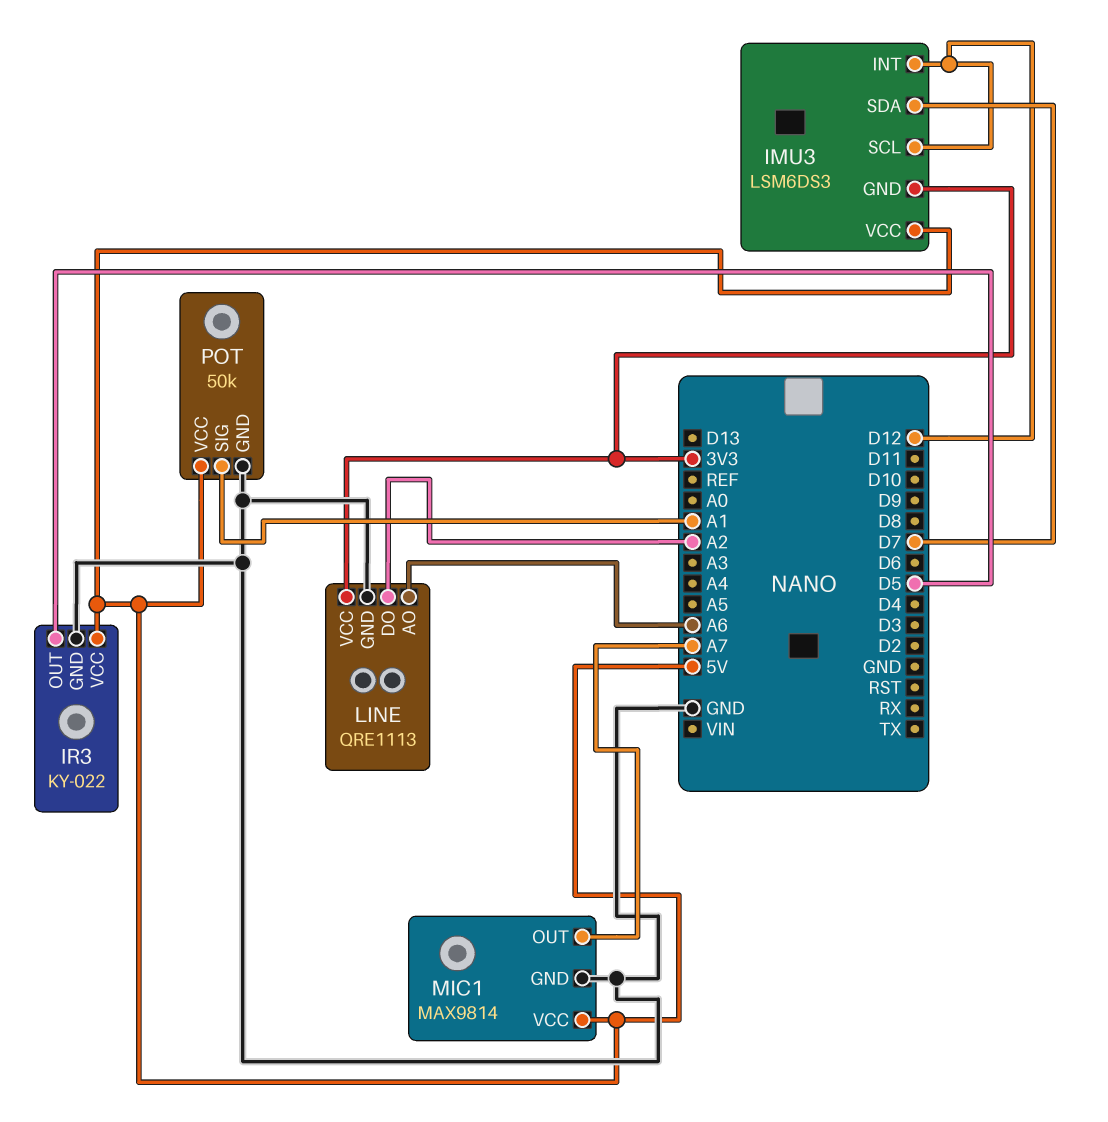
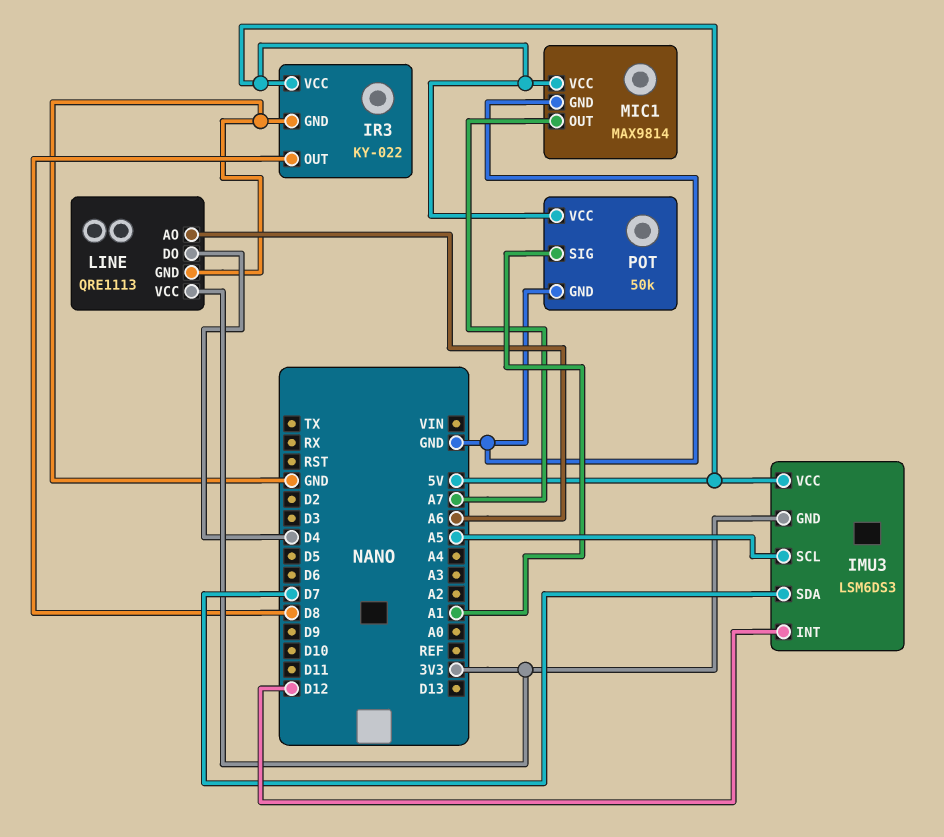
IMU3 pin SCL: D12 -> A5
IR3 pin OUT: D5 -> D8
LINE pin DO: A2 -> D4

